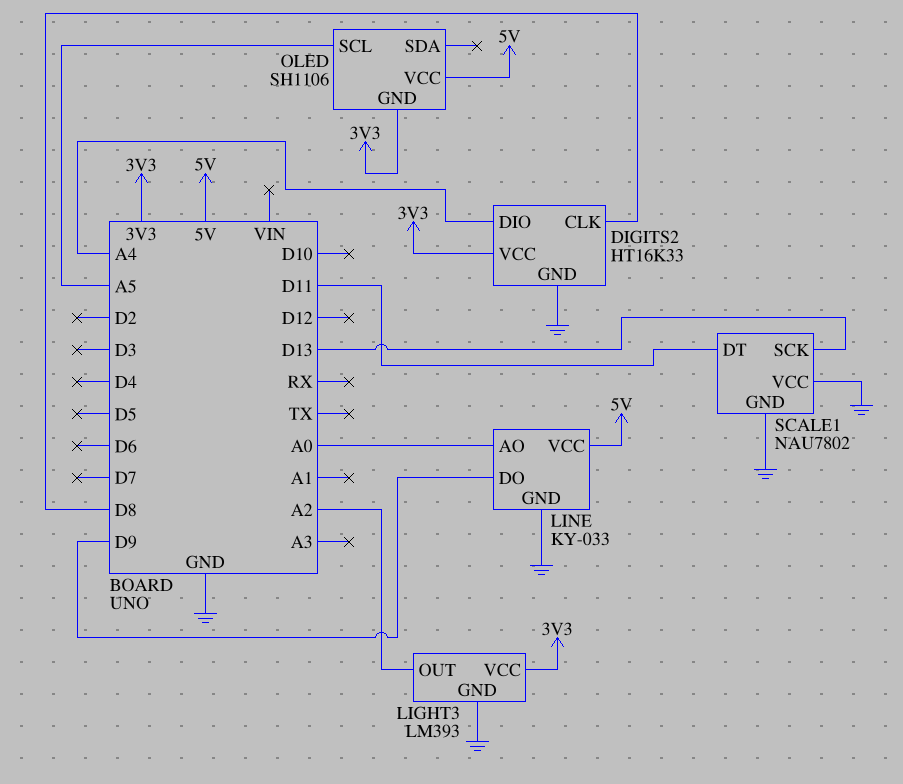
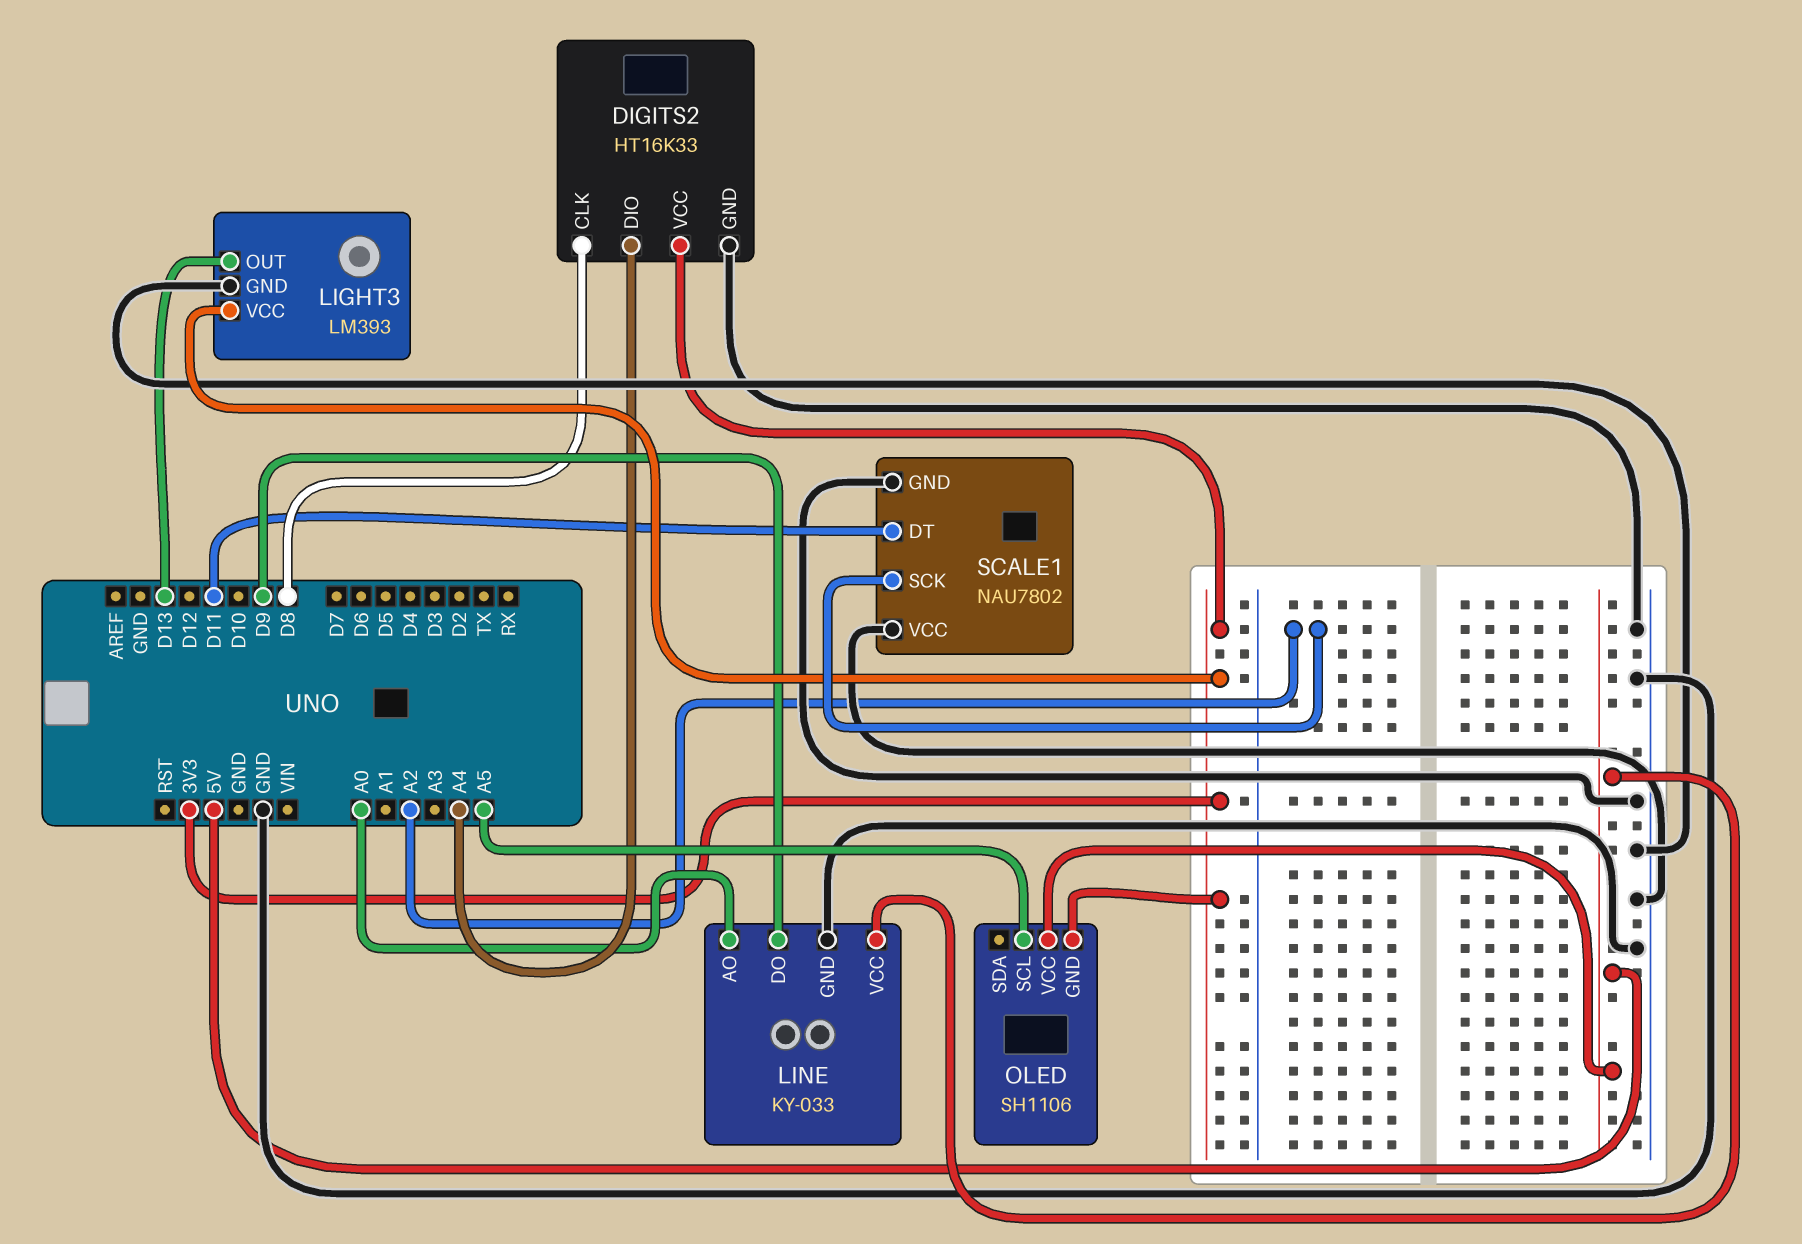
LIGHT3 pin OUT: A2 -> D13
SCALE1 pin SCK: D13 -> A2

